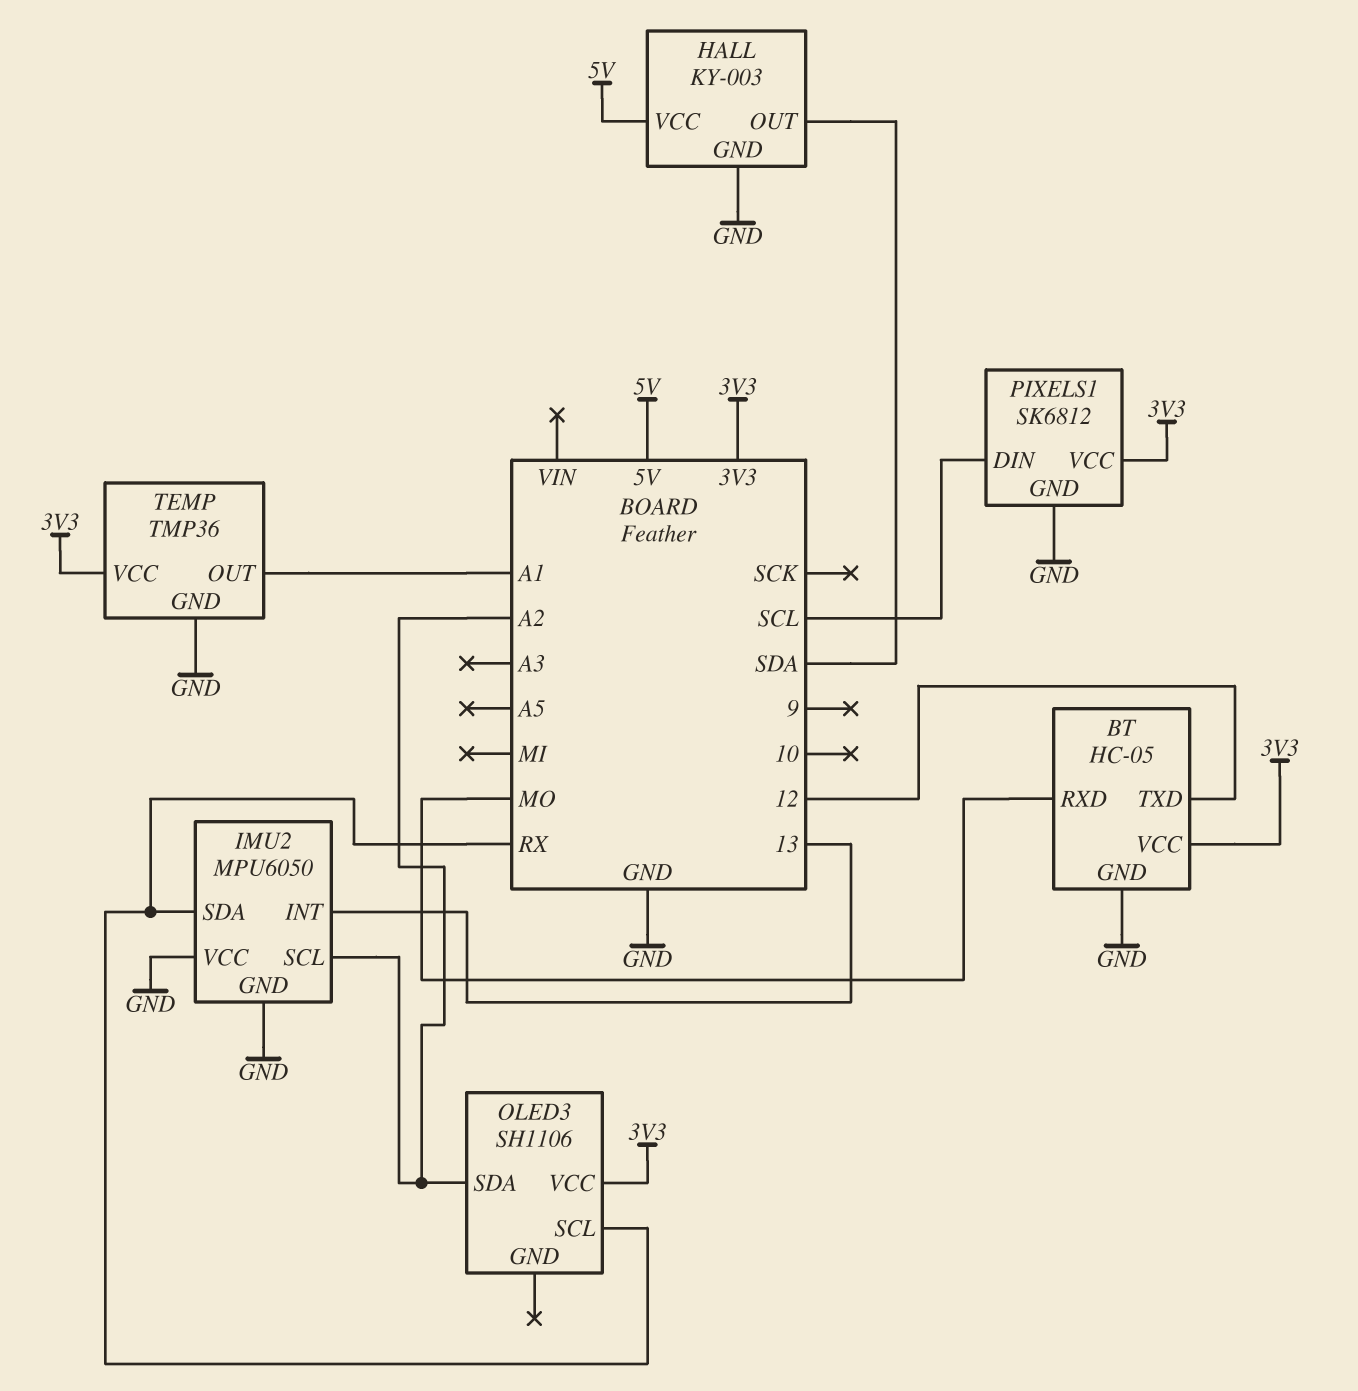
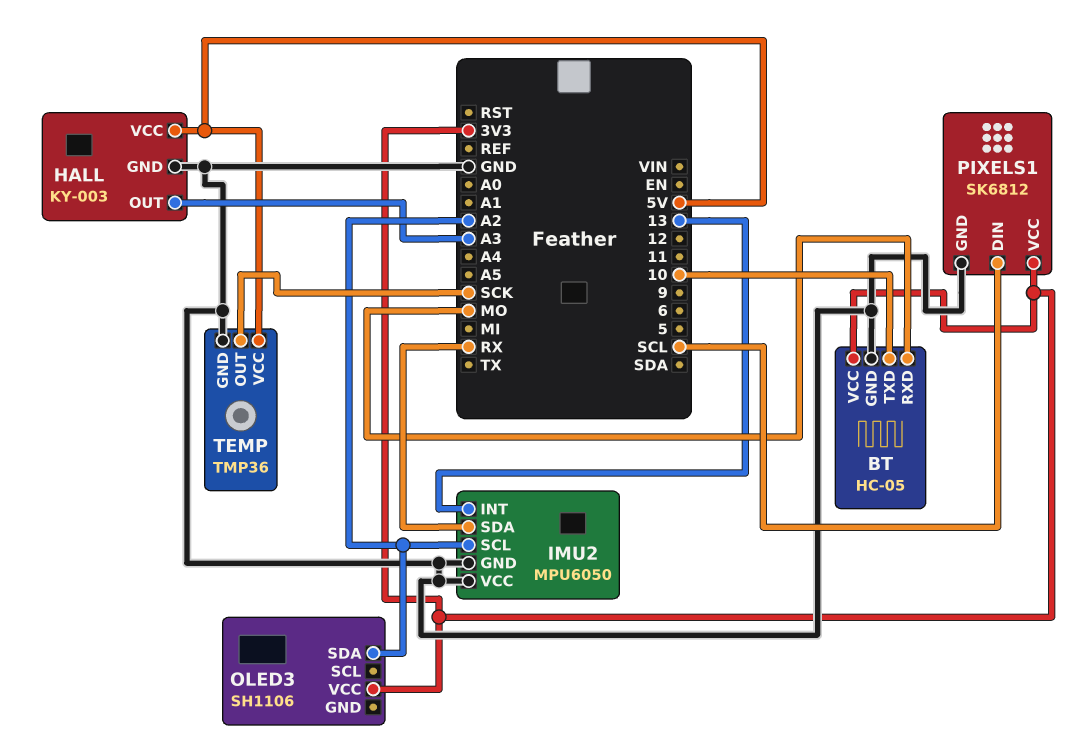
BT pin TXD: 12 -> 10
HALL pin OUT: SDA -> A3
OLED3 pin SCL: RX -> none
TEMP pin OUT: A1 -> SCK
TEMP pin VCC: 3V3 -> 5V

